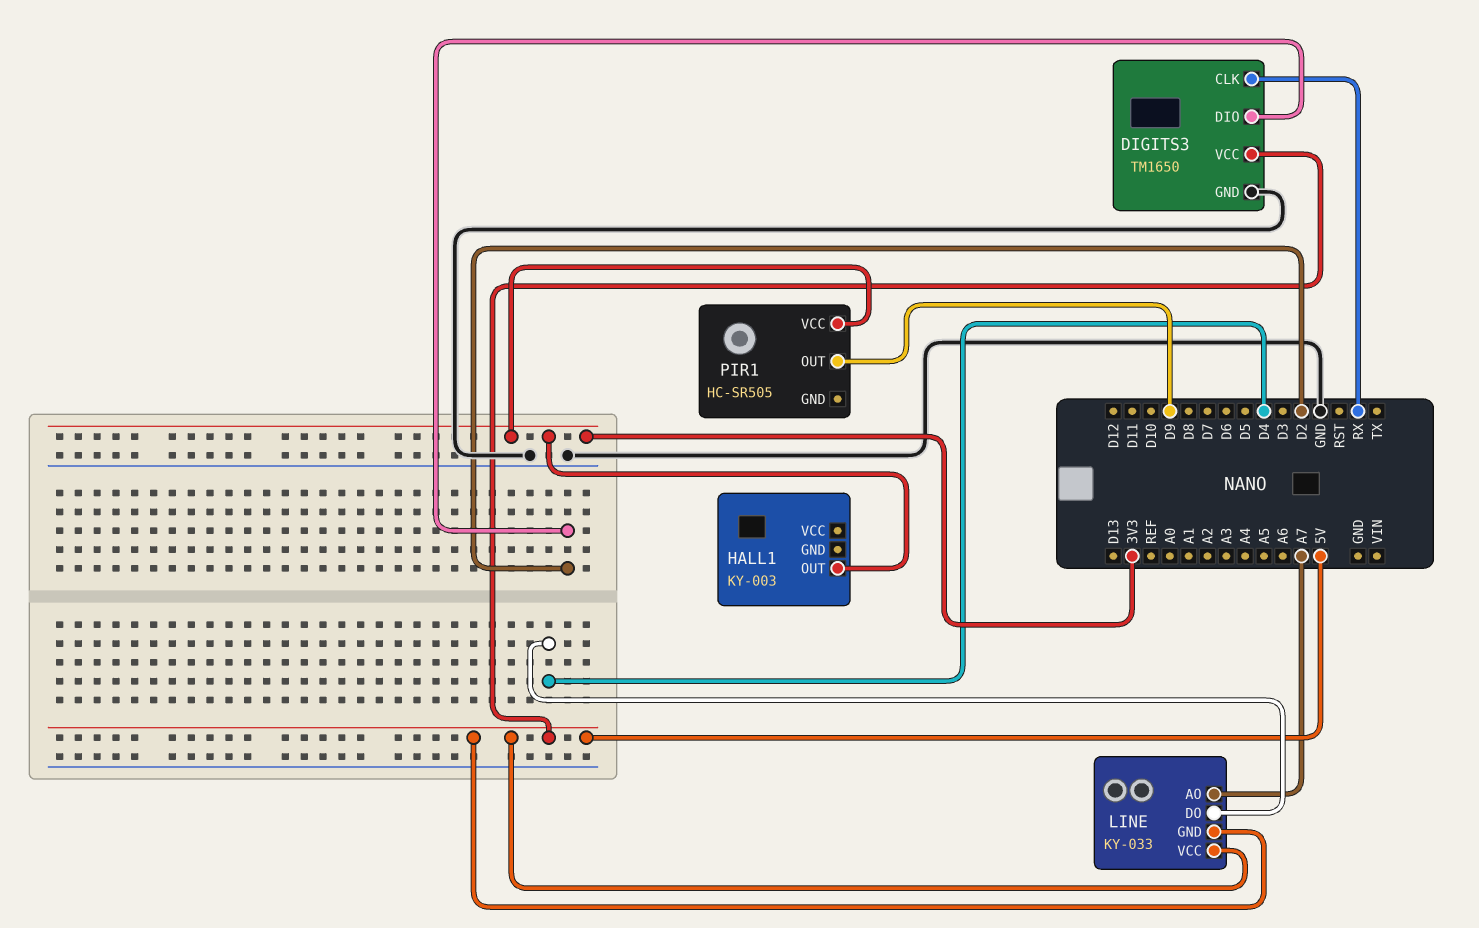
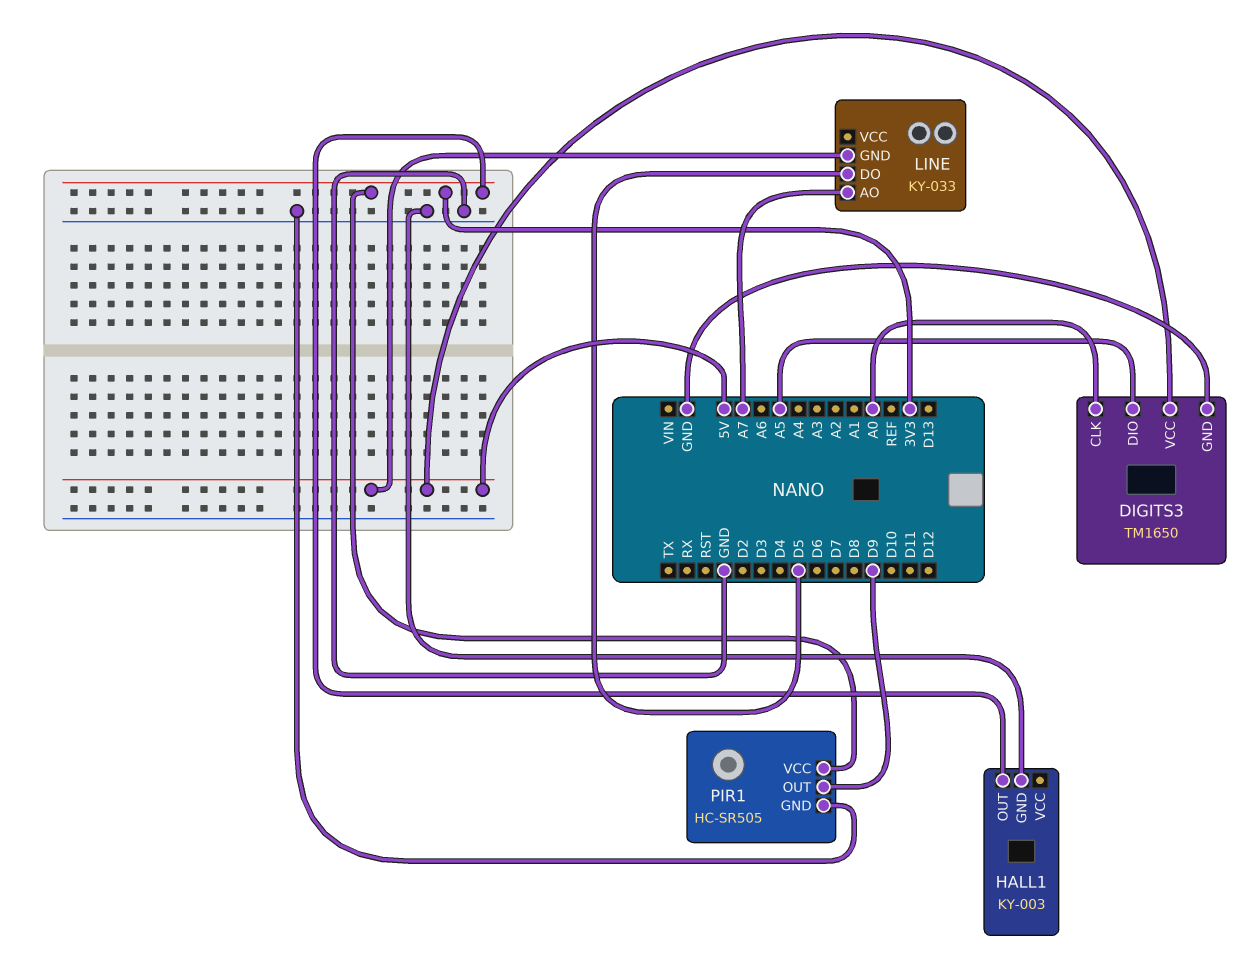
DIGITS3 pin CLK: RX -> A0
DIGITS3 pin DIO: D2 -> A5
HALL1 pin GND: none -> GND
LINE pin DO: D4 -> D5
LINE pin VCC: 5V -> none
PIR1 pin GND: none -> GND

